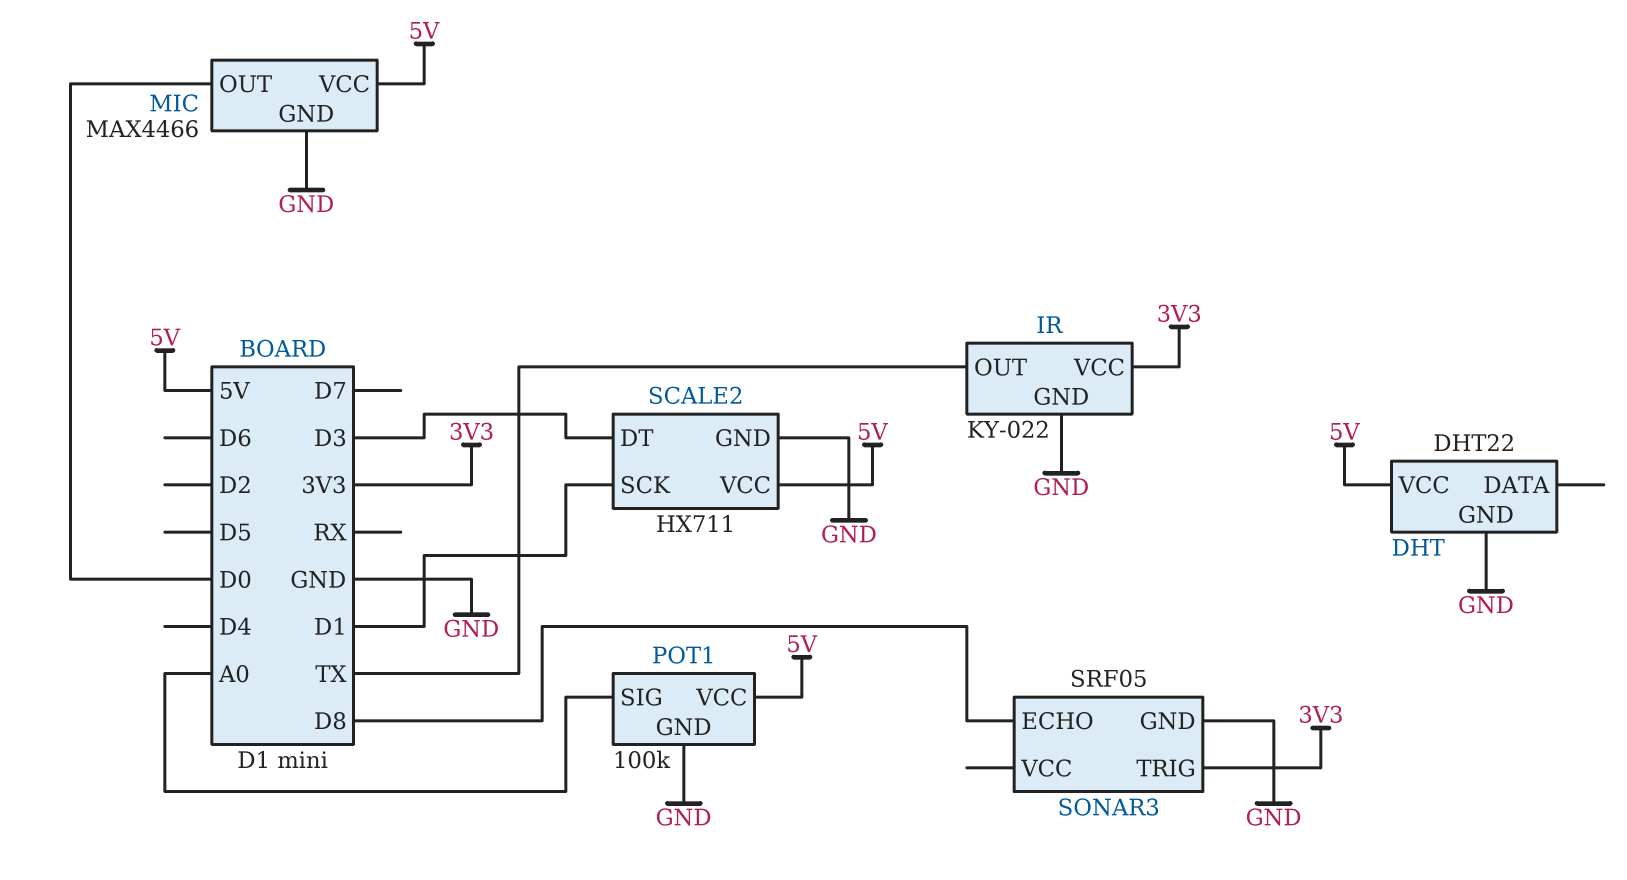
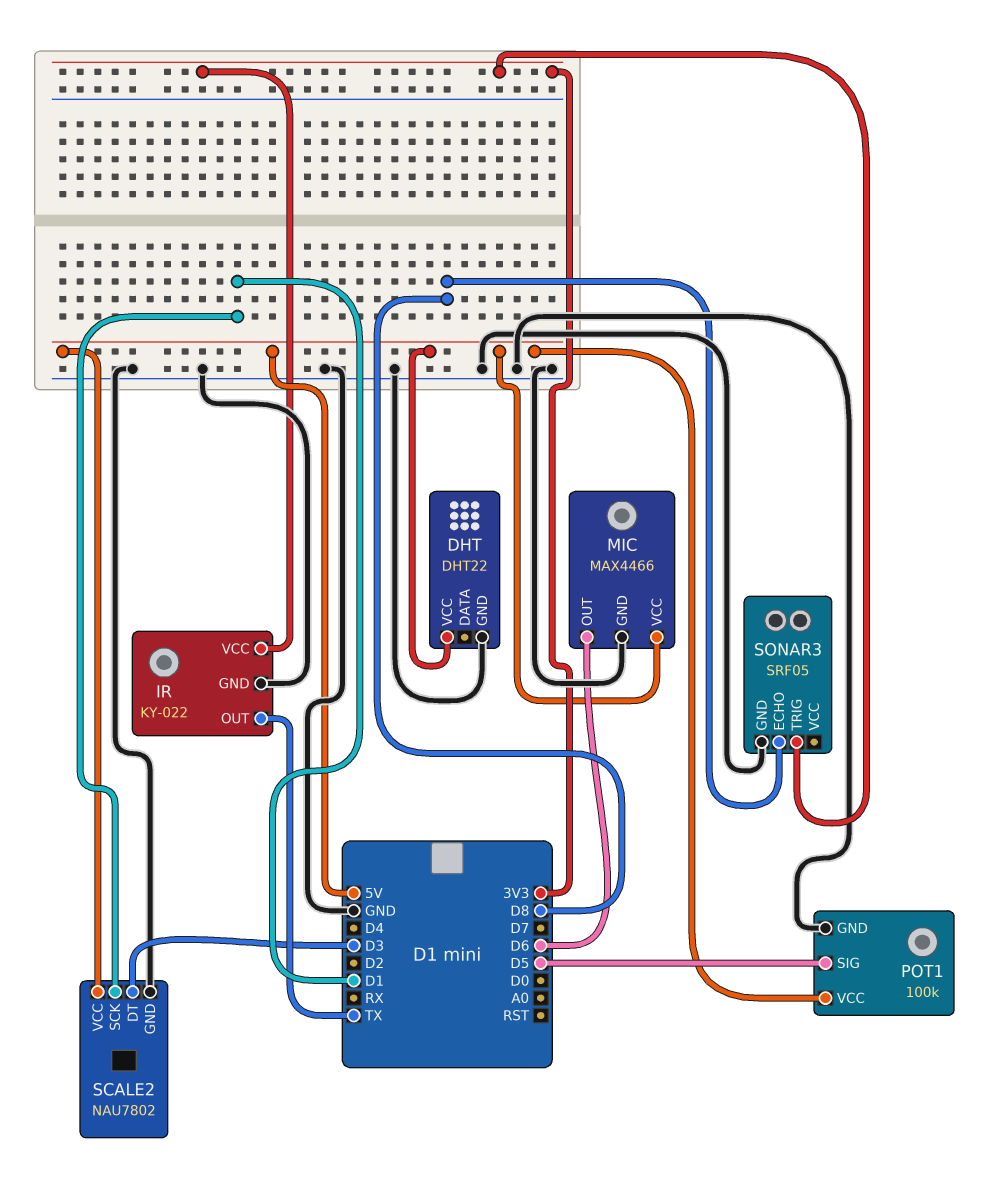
MIC pin OUT: D0 -> D6
POT1 pin SIG: A0 -> D5
SCALE2: HX711 -> NAU7802

